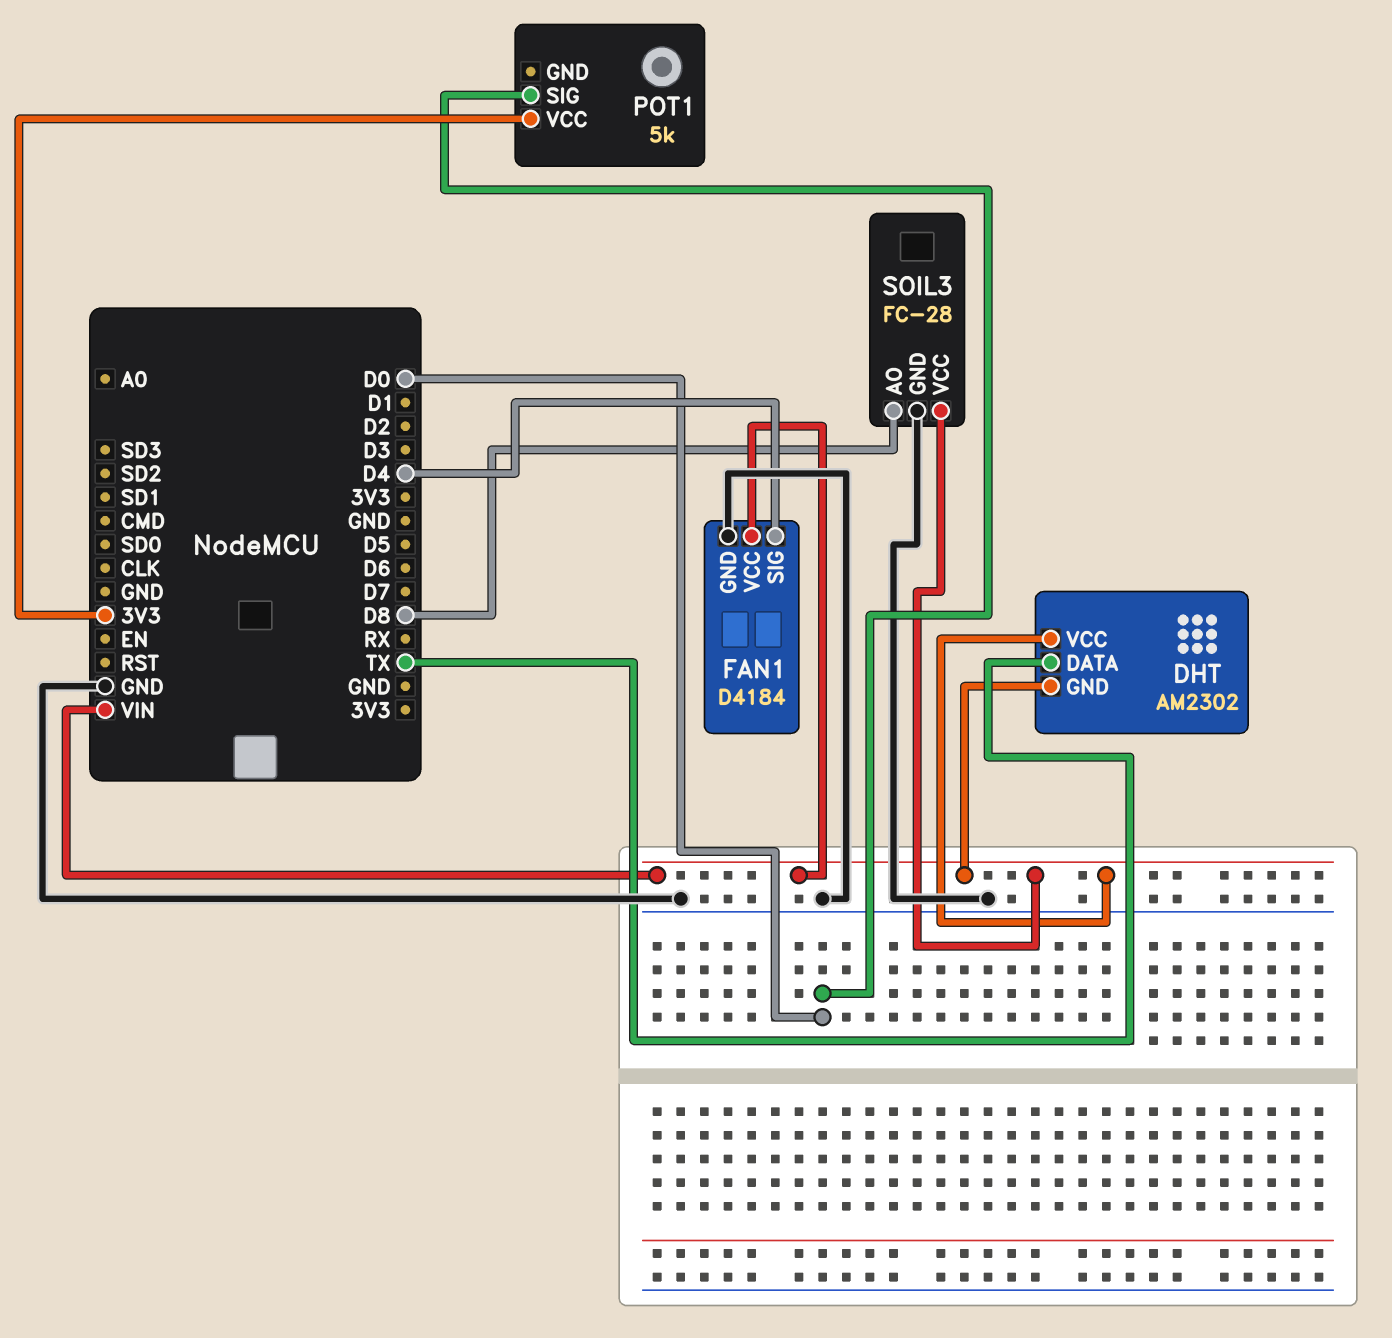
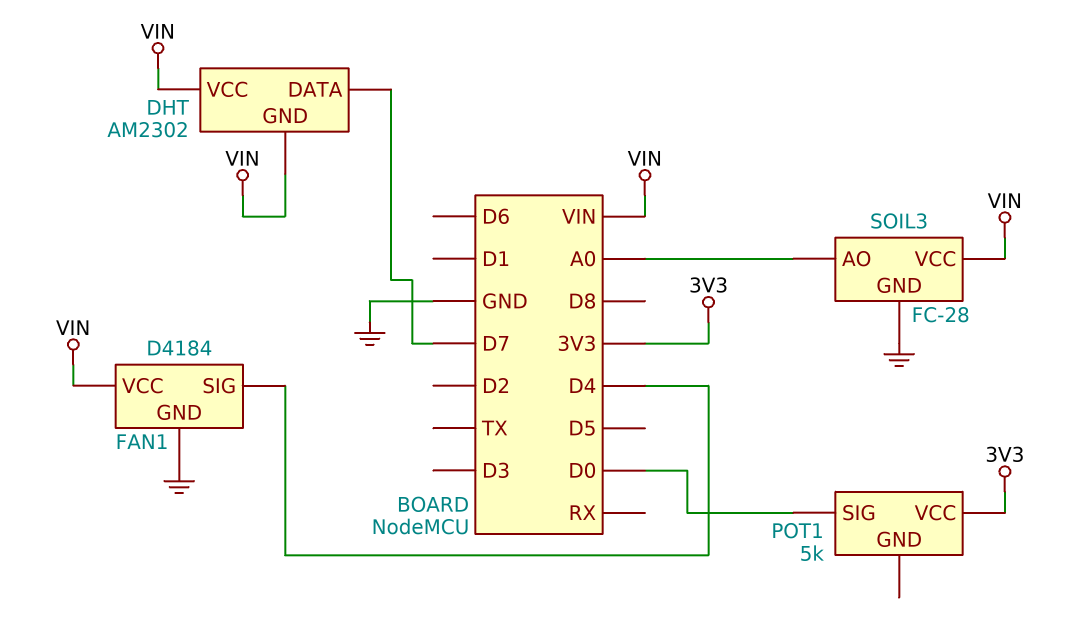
DHT pin DATA: TX -> D7
SOIL3 pin AO: D8 -> A0

